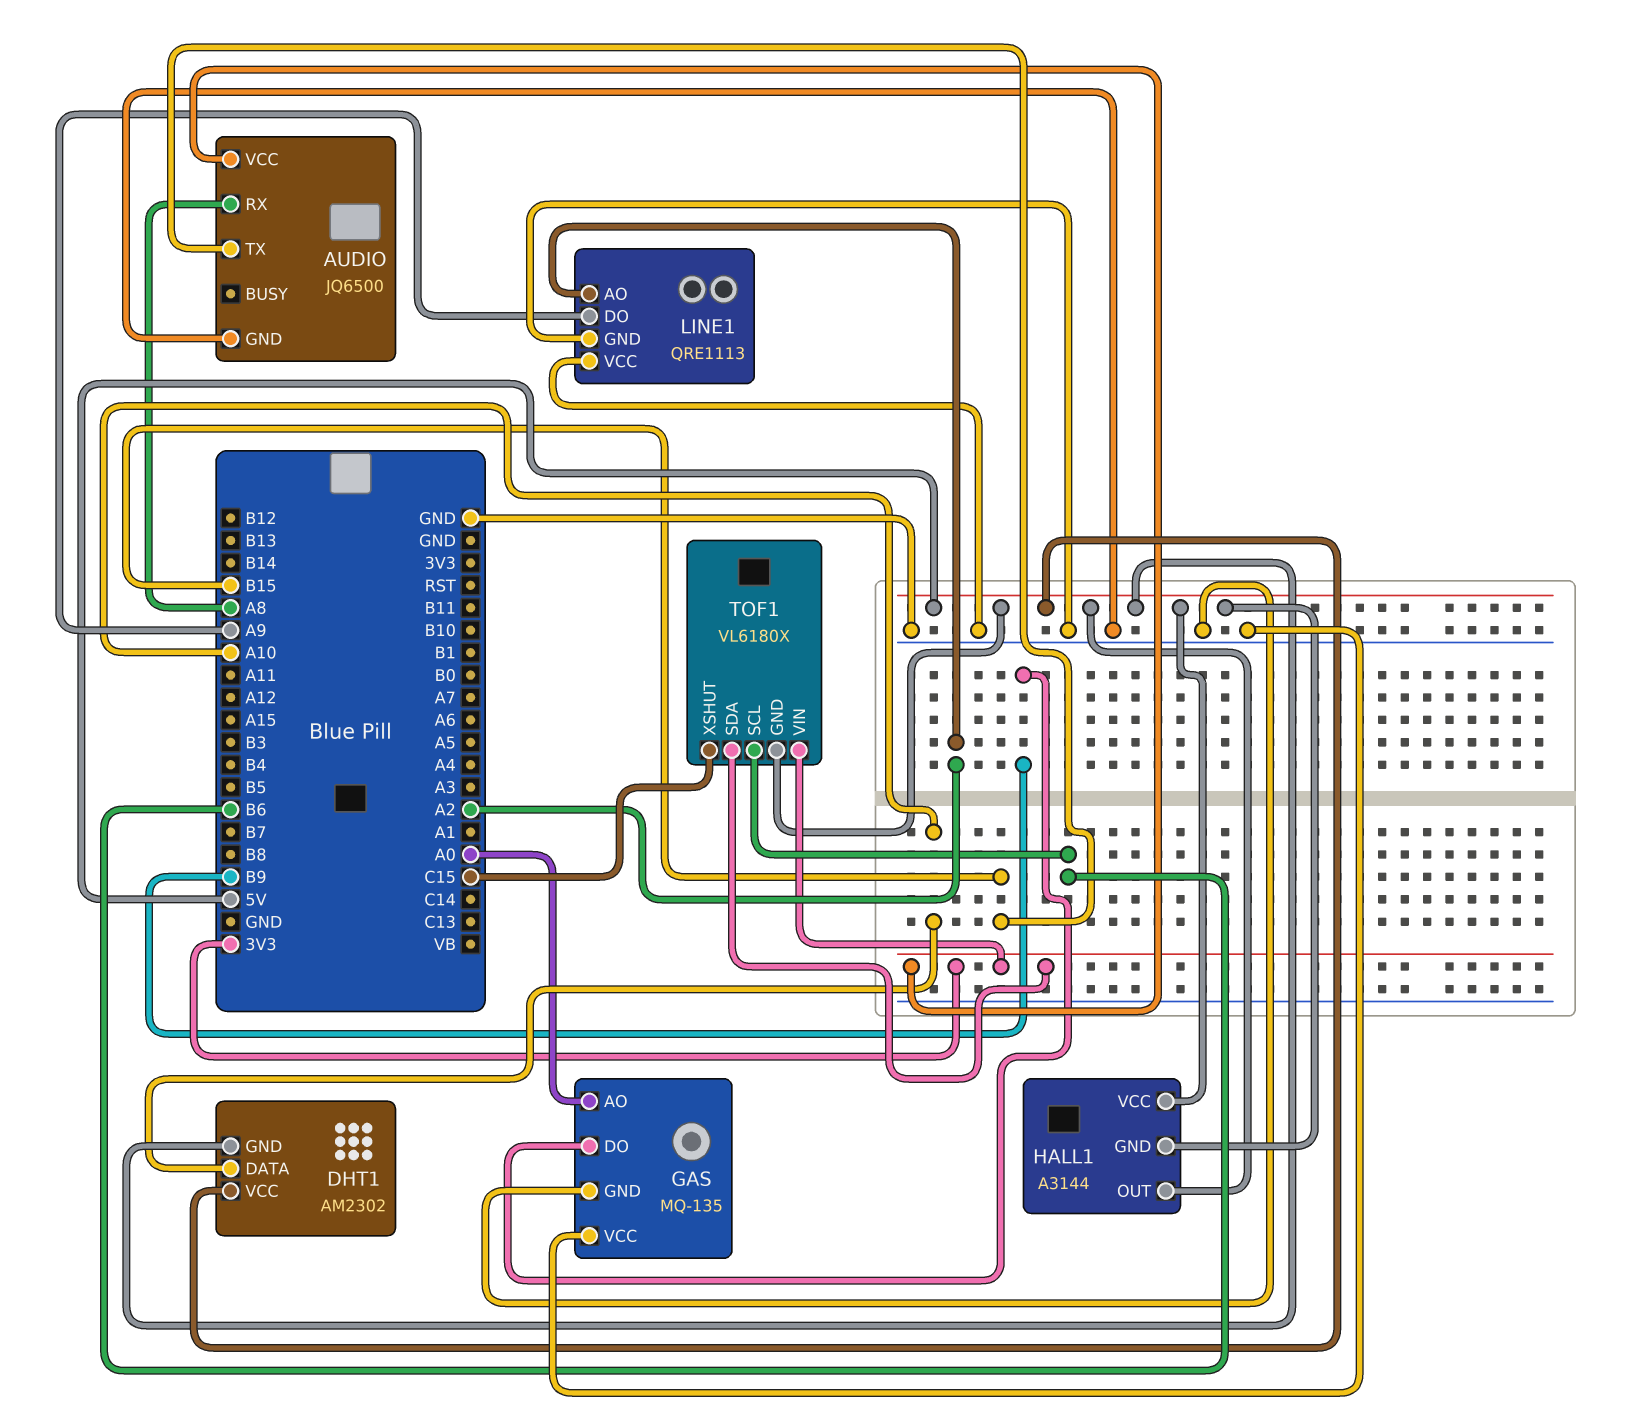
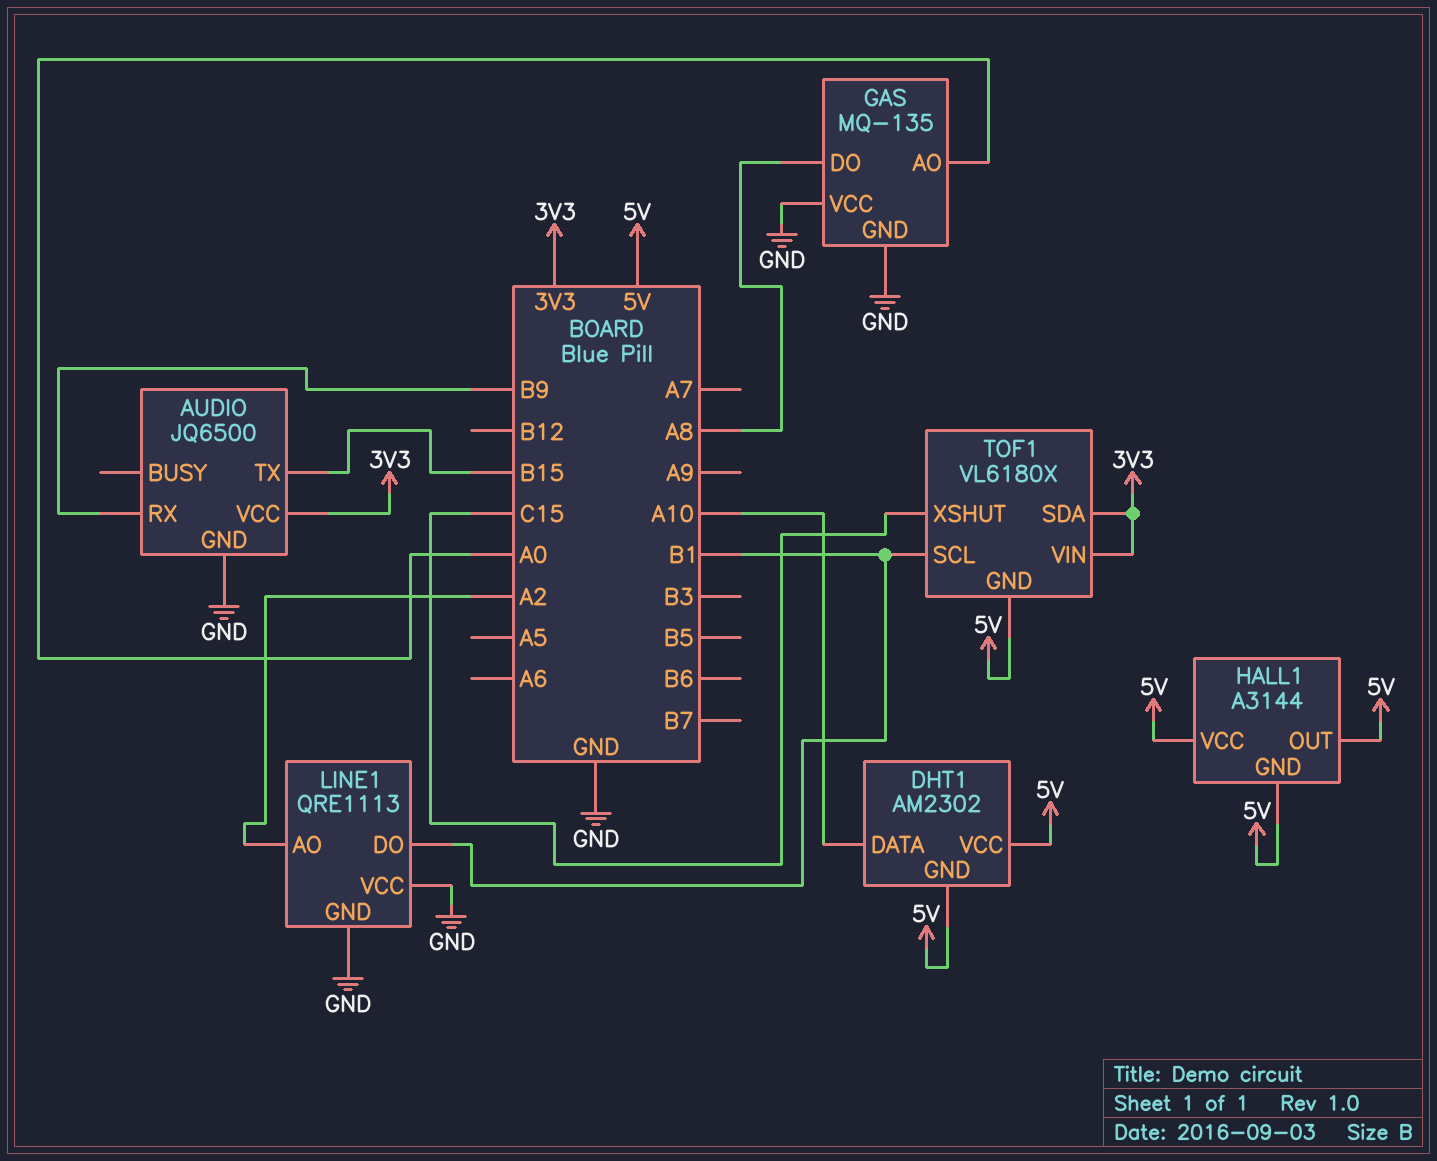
AUDIO pin RX: A8 -> B9
GAS pin DO: B9 -> A8
LINE1 pin DO: A9 -> B1
TOF1 pin SCL: B6 -> B1

